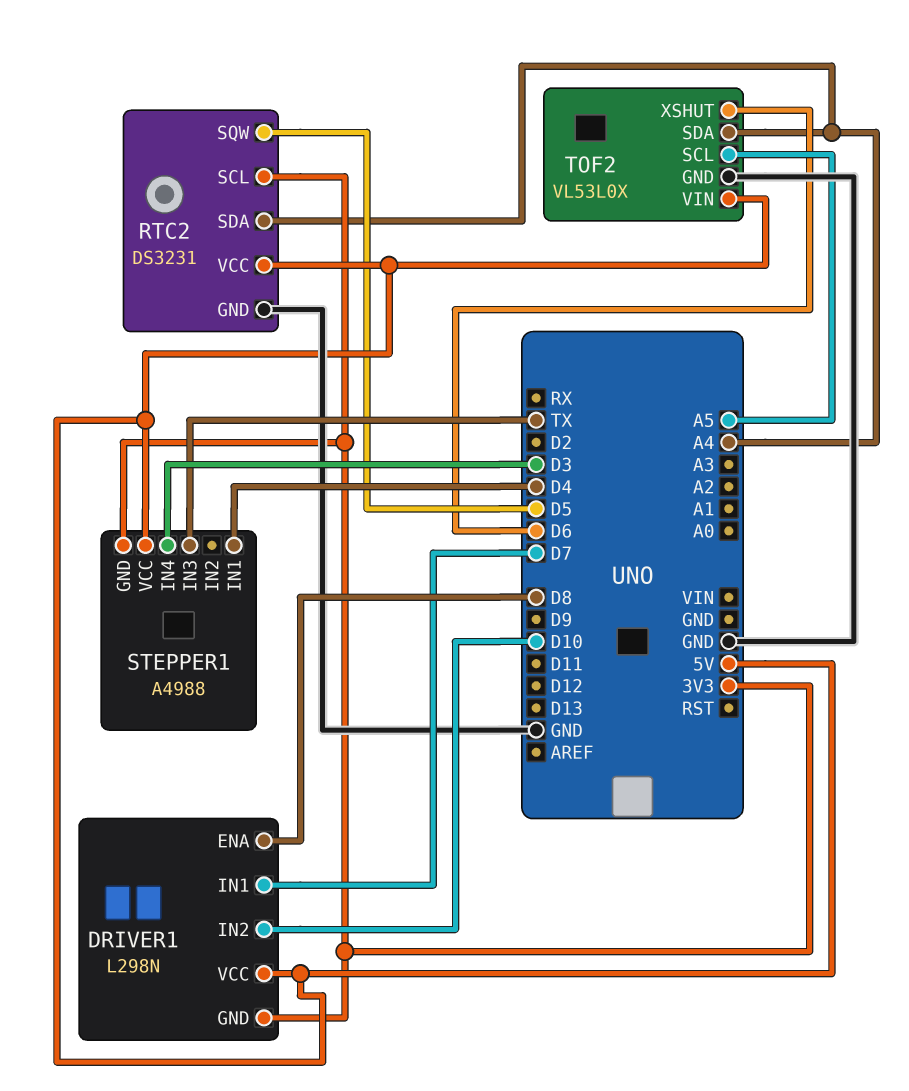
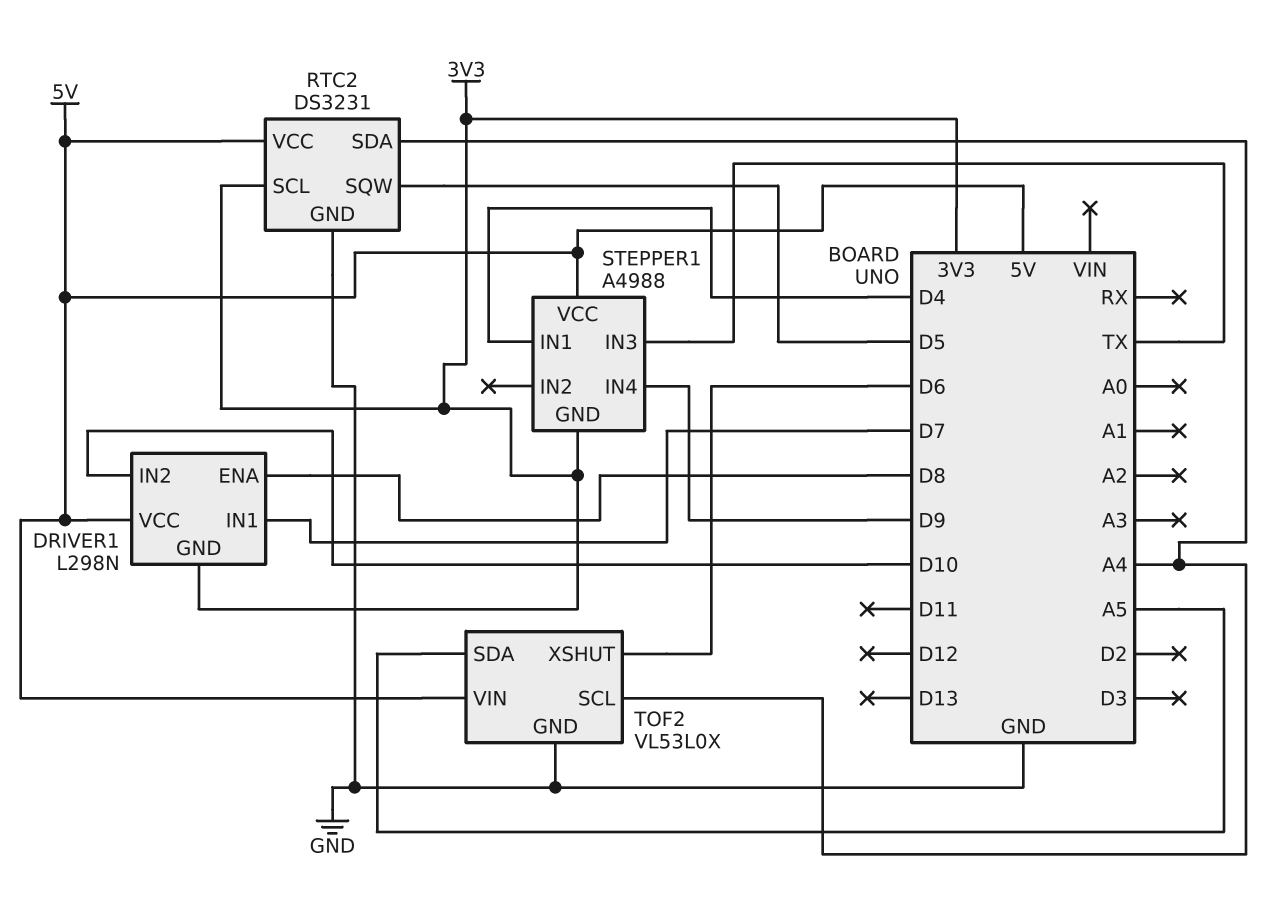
STEPPER1 pin IN4: D3 -> D9
TOF2 pin SCL: A5 -> A4
TOF2 pin SDA: A4 -> A5

